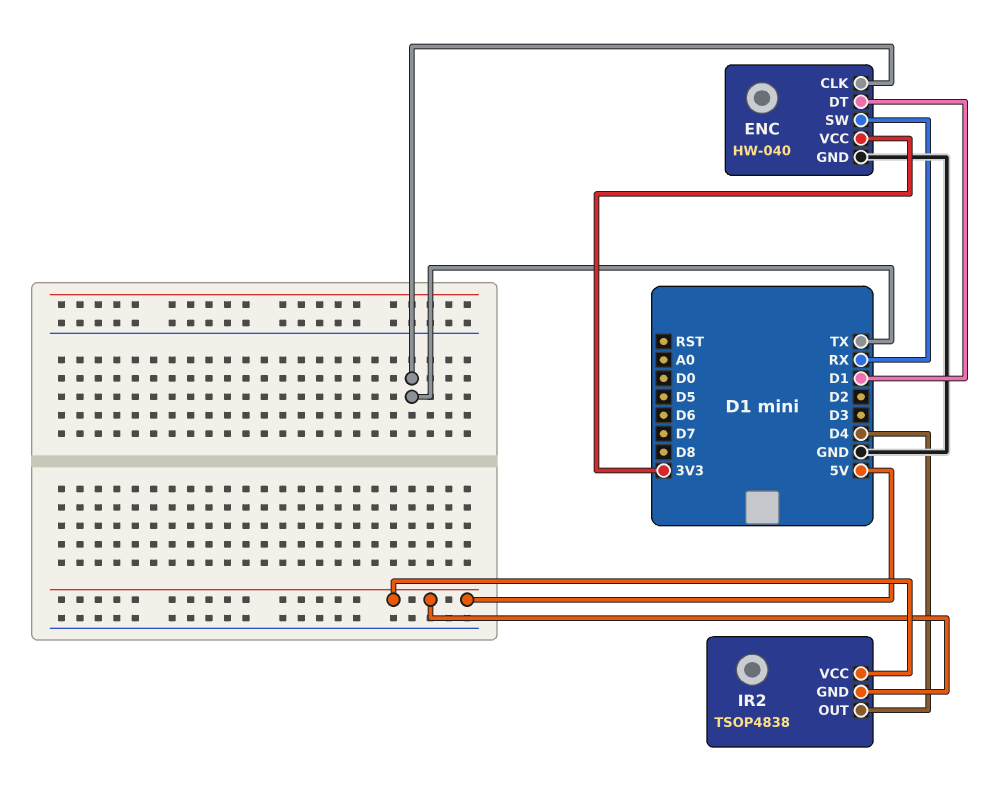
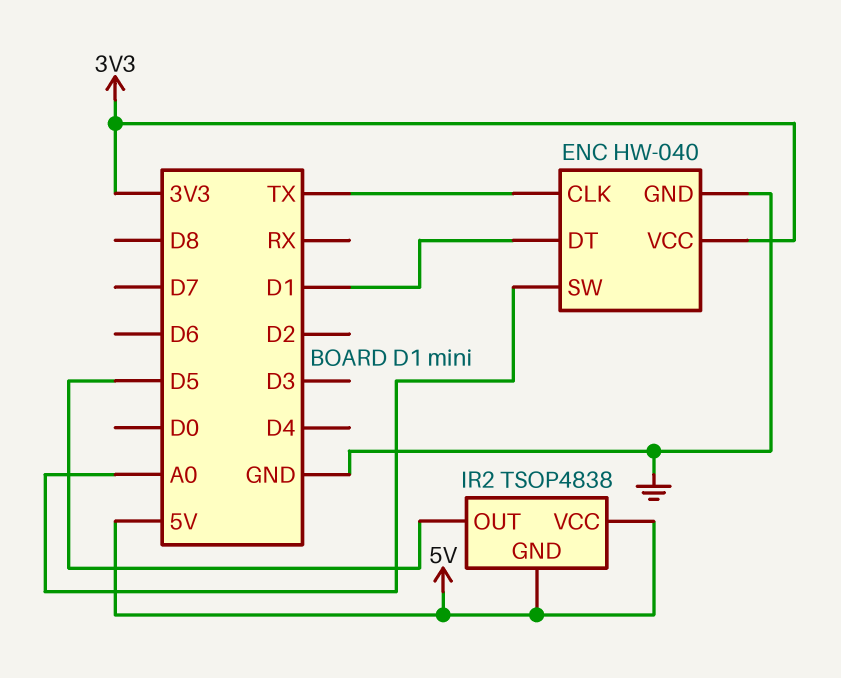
ENC pin SW: RX -> A0
IR2 pin OUT: D4 -> D5

